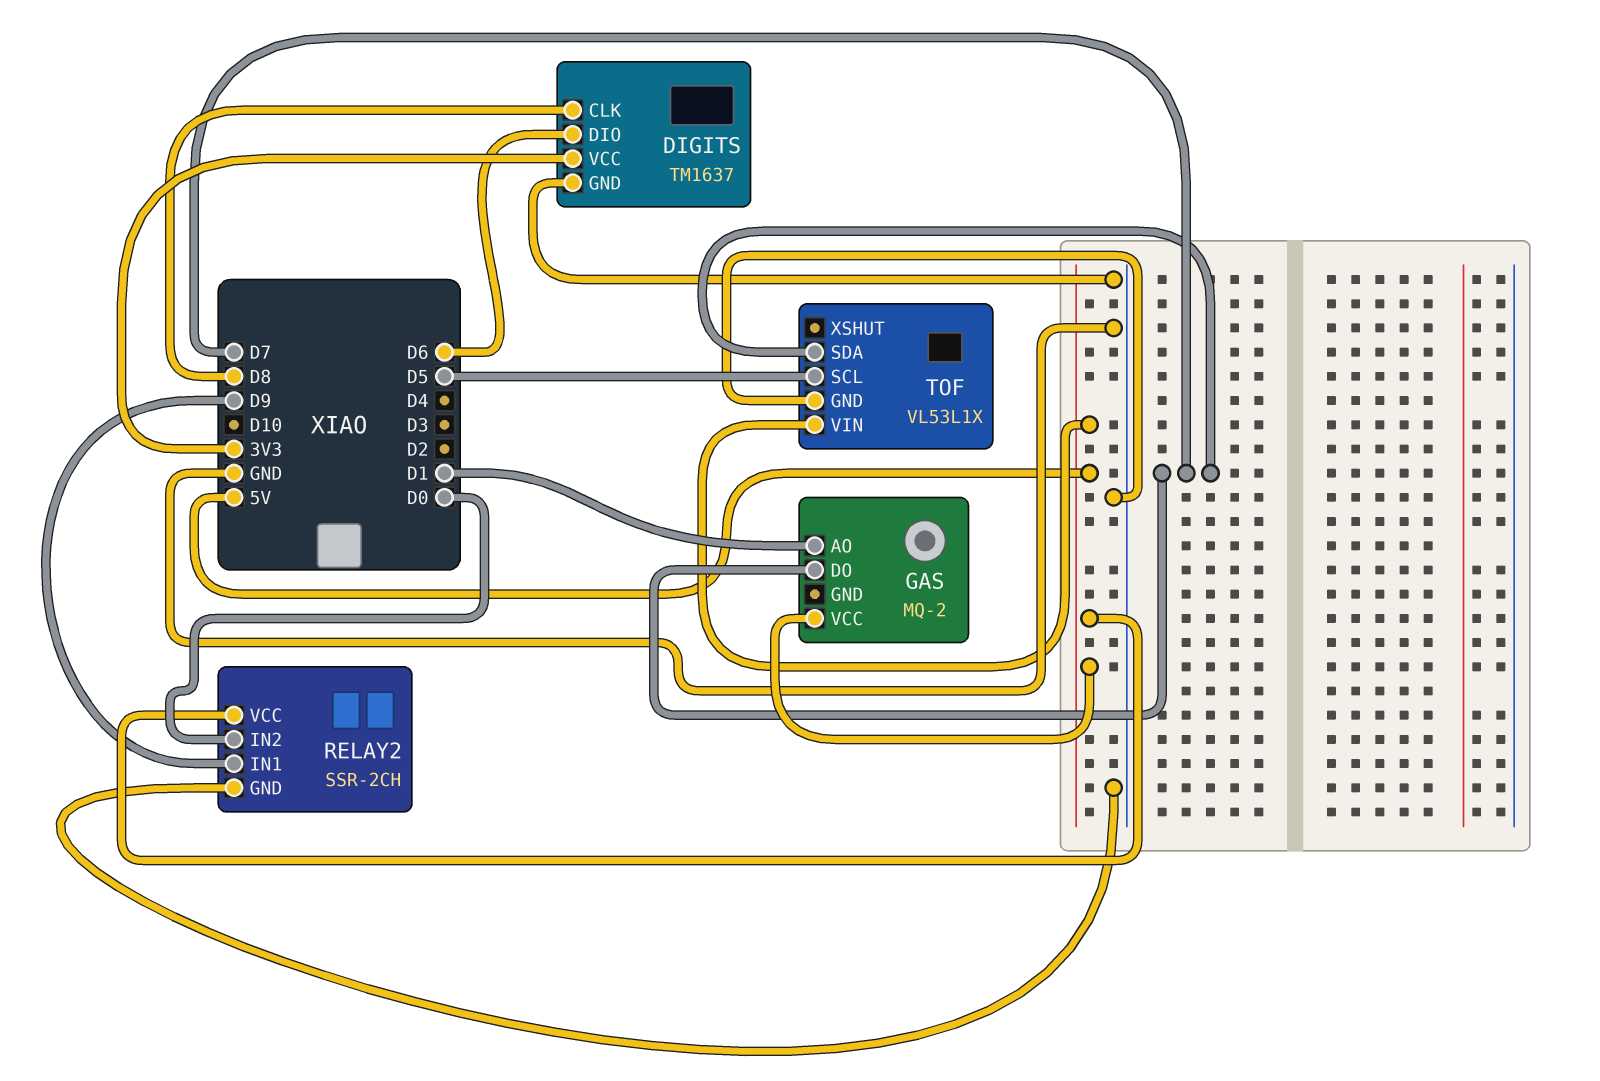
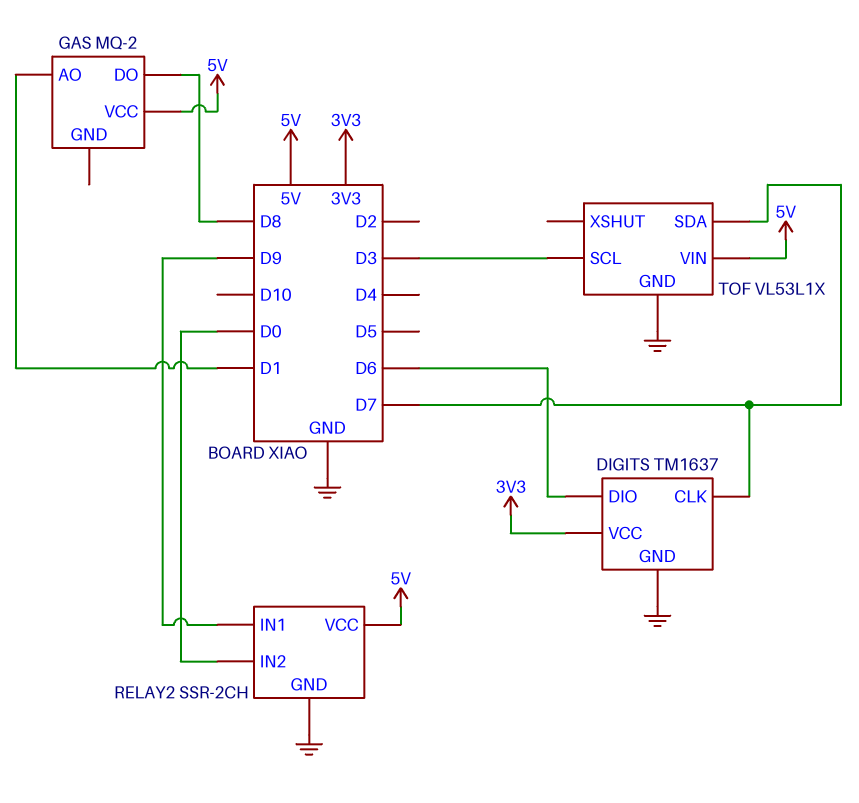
DIGITS pin CLK: D8 -> D7
GAS pin DO: D7 -> D8
TOF pin SCL: D5 -> D3

